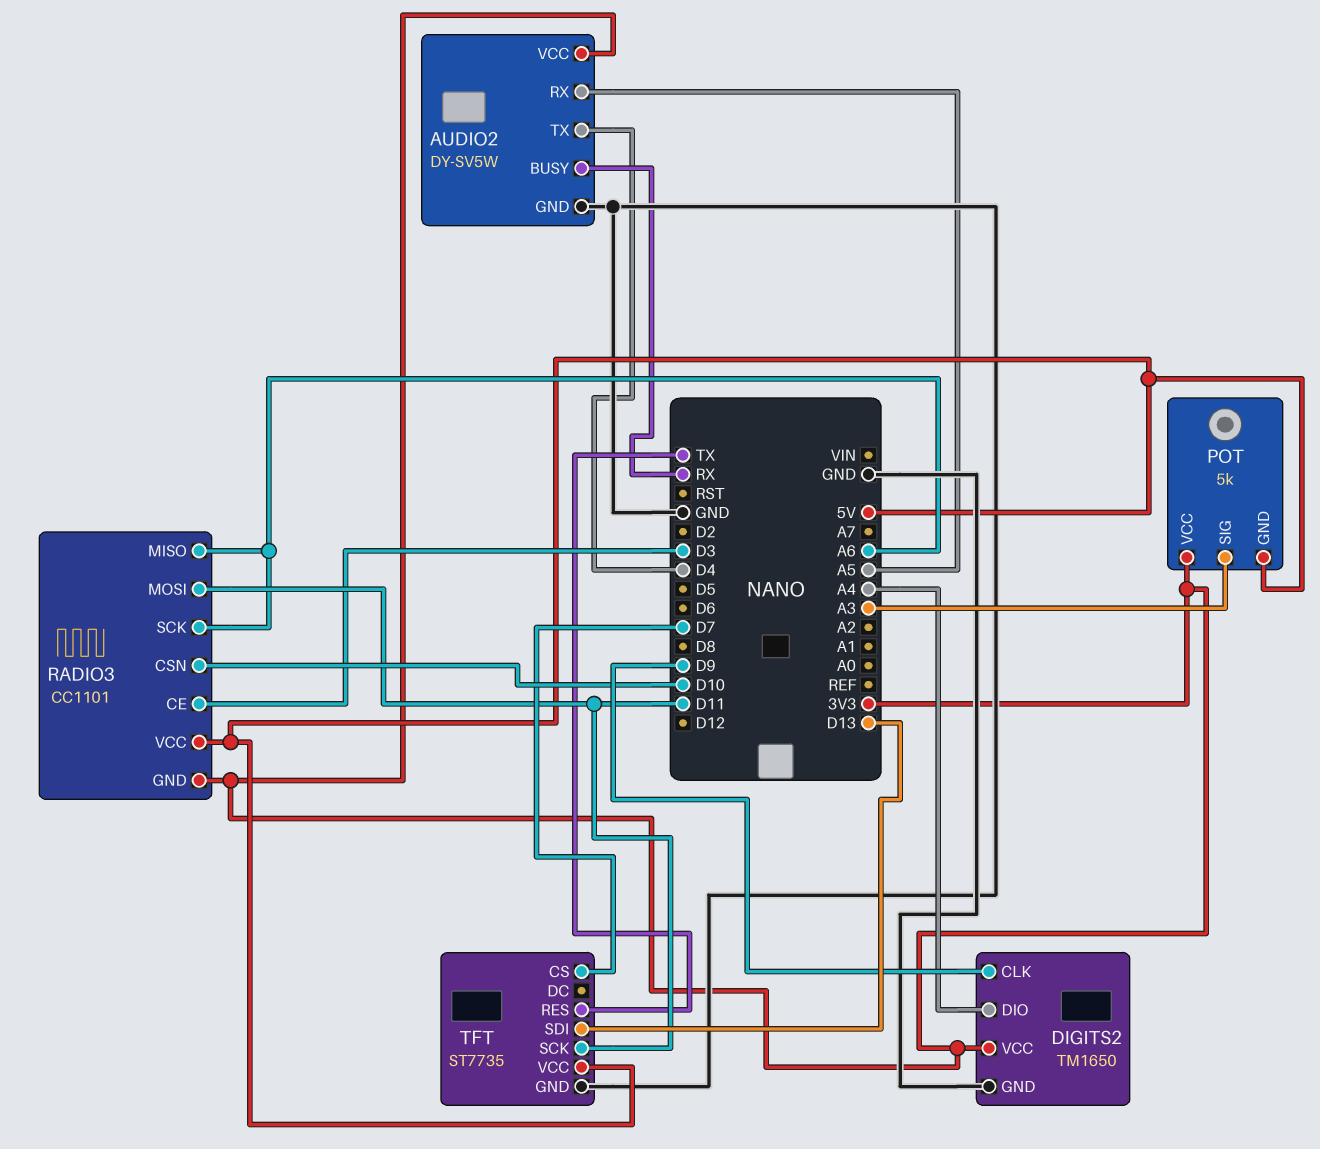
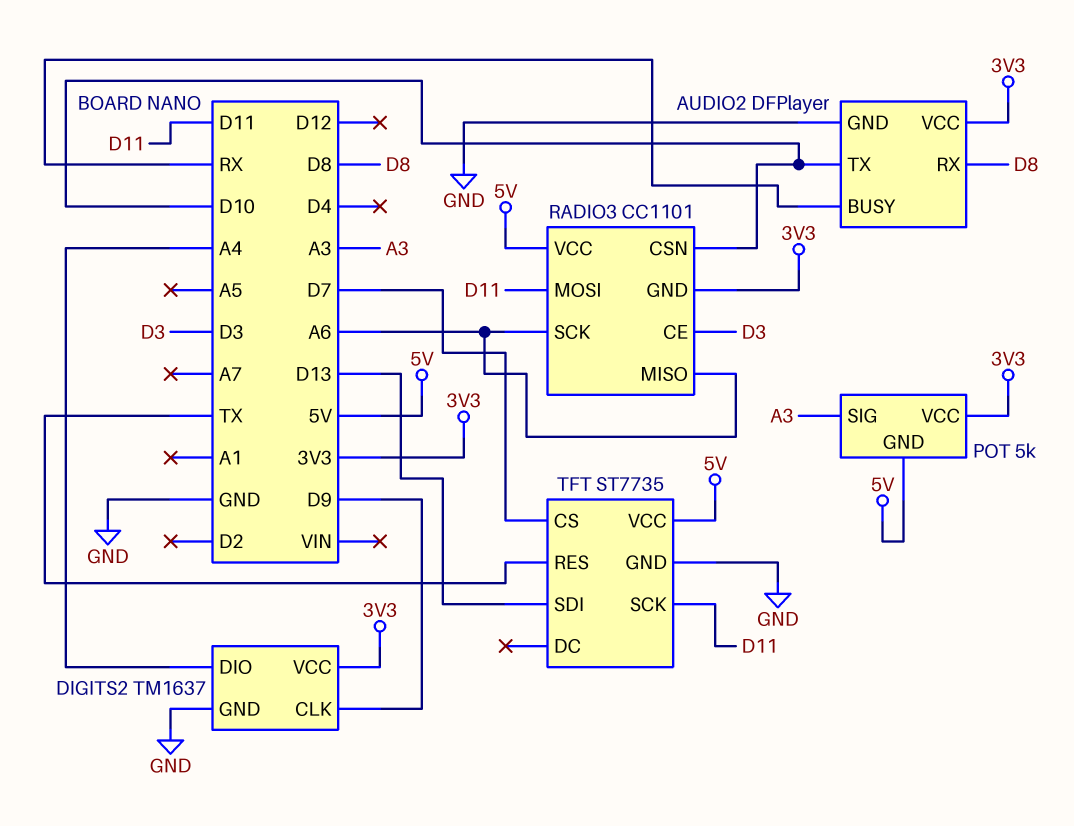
AUDIO2: DY-SV5W -> DFPlayer
AUDIO2 pin RX: A5 -> D8
AUDIO2 pin TX: D4 -> D10
DIGITS2: TM1650 -> TM1637

